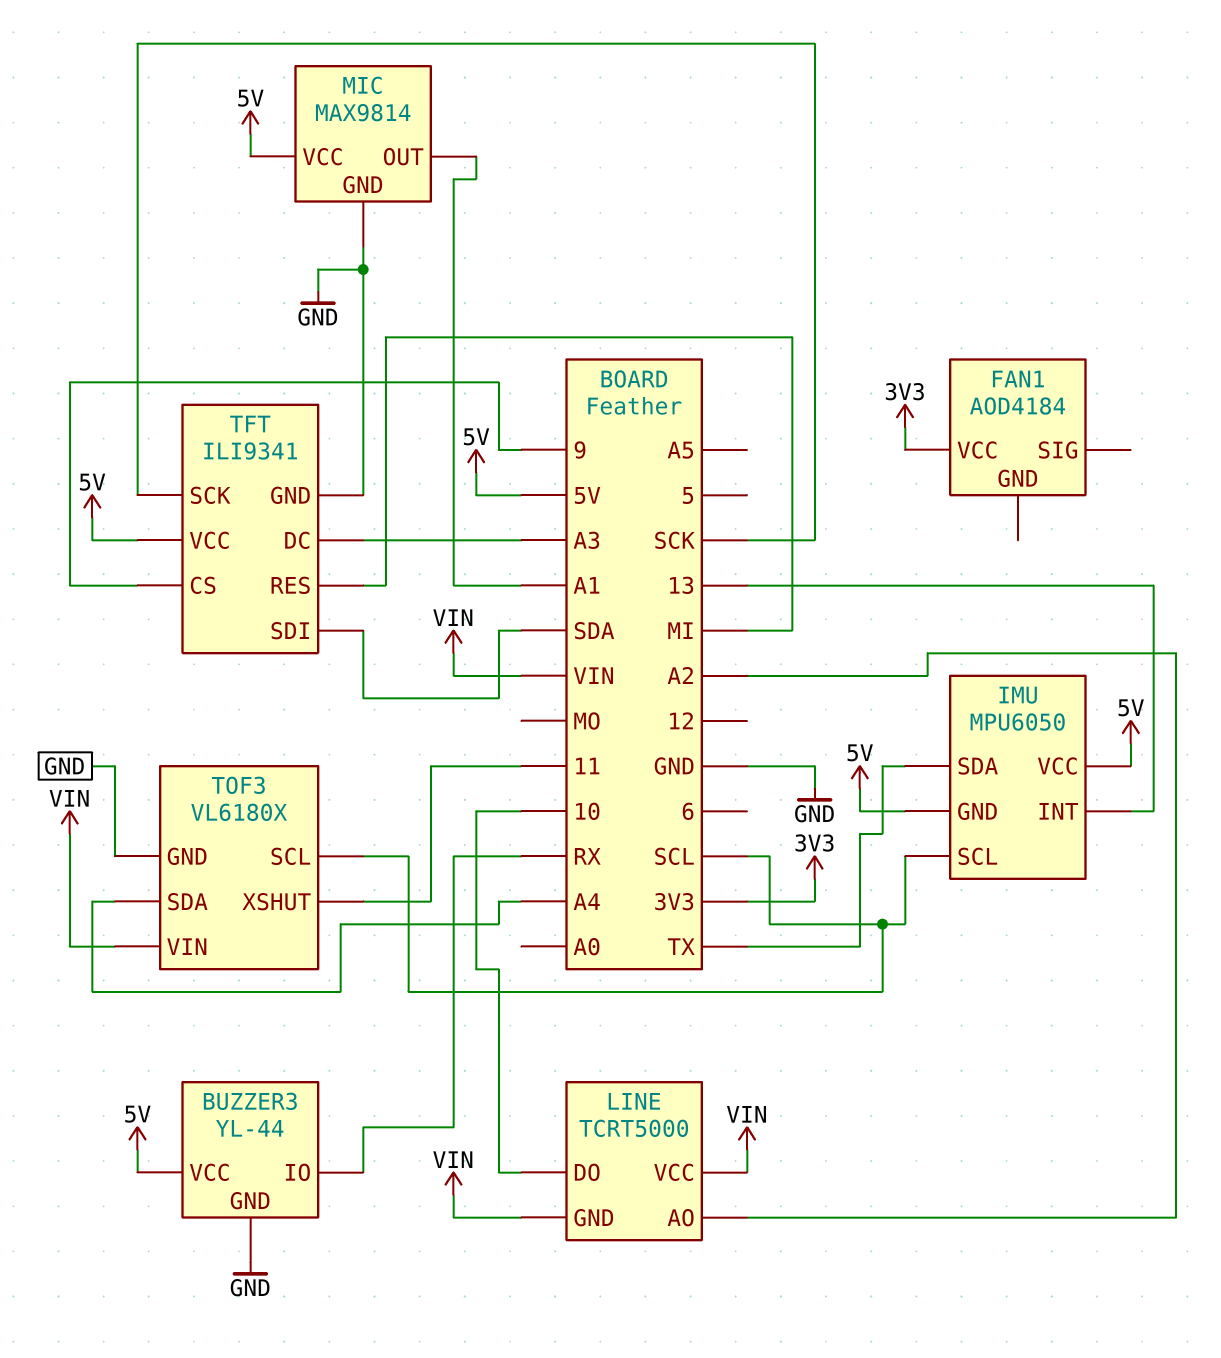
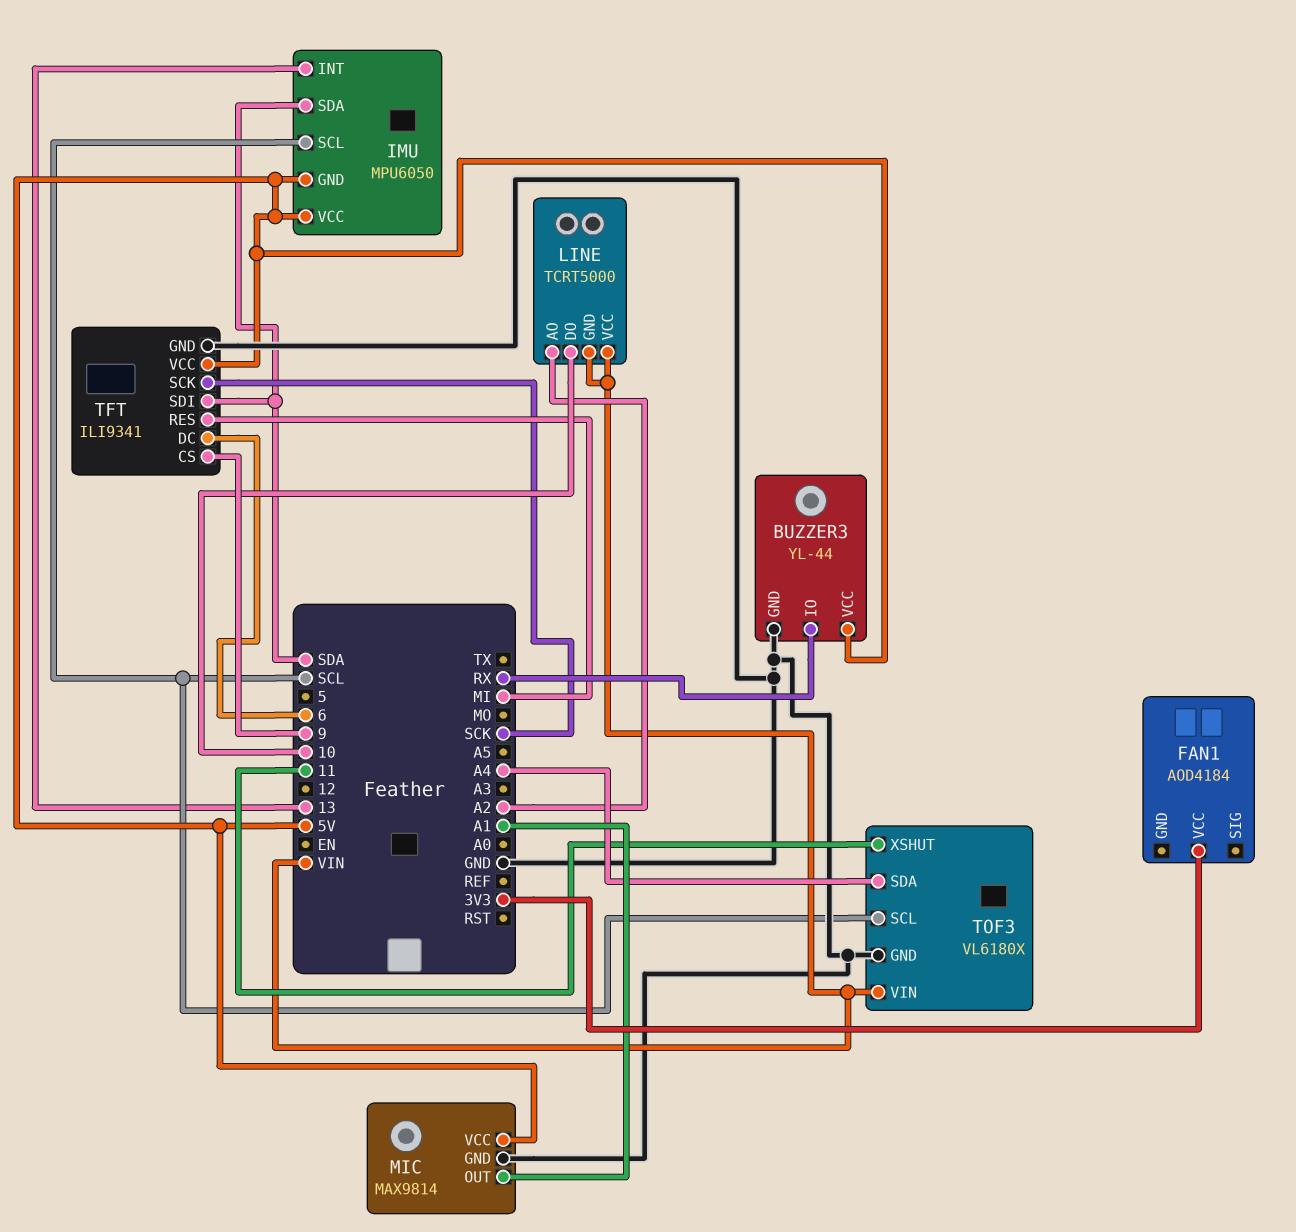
IMU pin SDA: TX -> SDA
TFT pin DC: A3 -> 6

